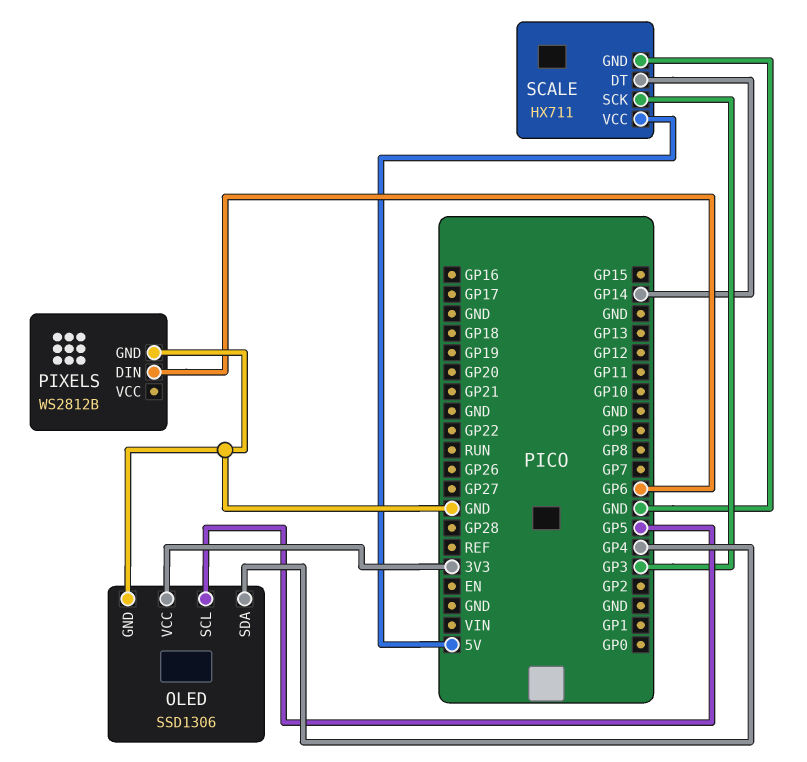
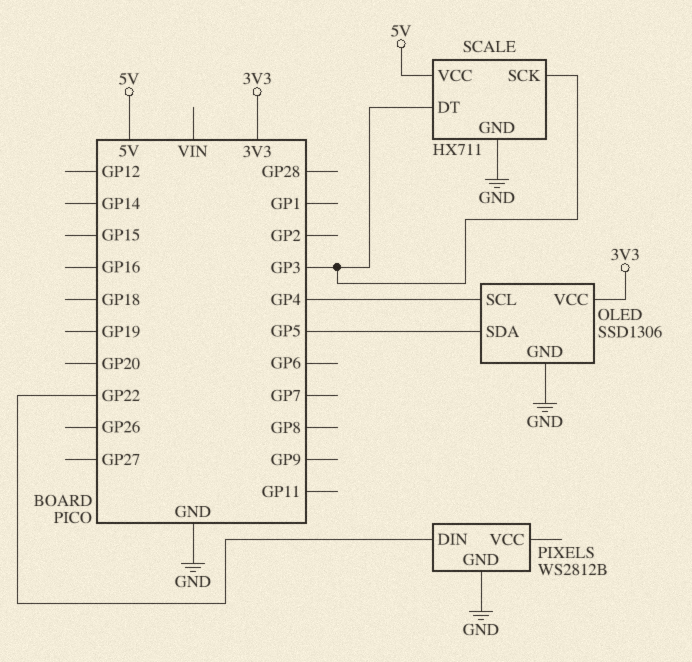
OLED pin SCL: GP5 -> GP4
OLED pin SDA: GP4 -> GP5
PIXELS pin DIN: GP6 -> GP22
SCALE pin DT: GP14 -> GP3

